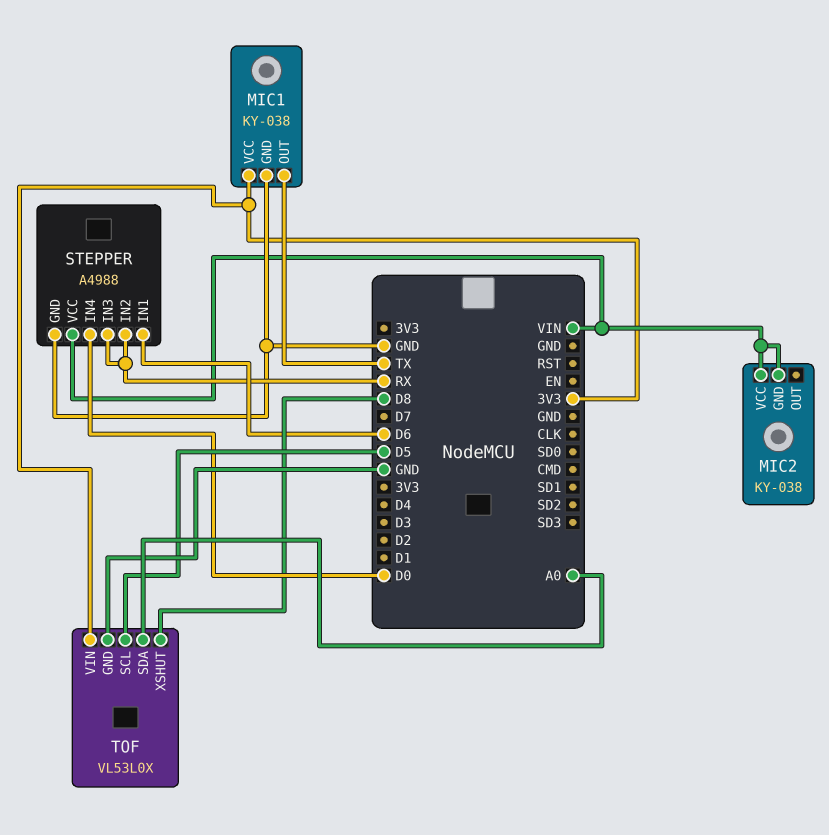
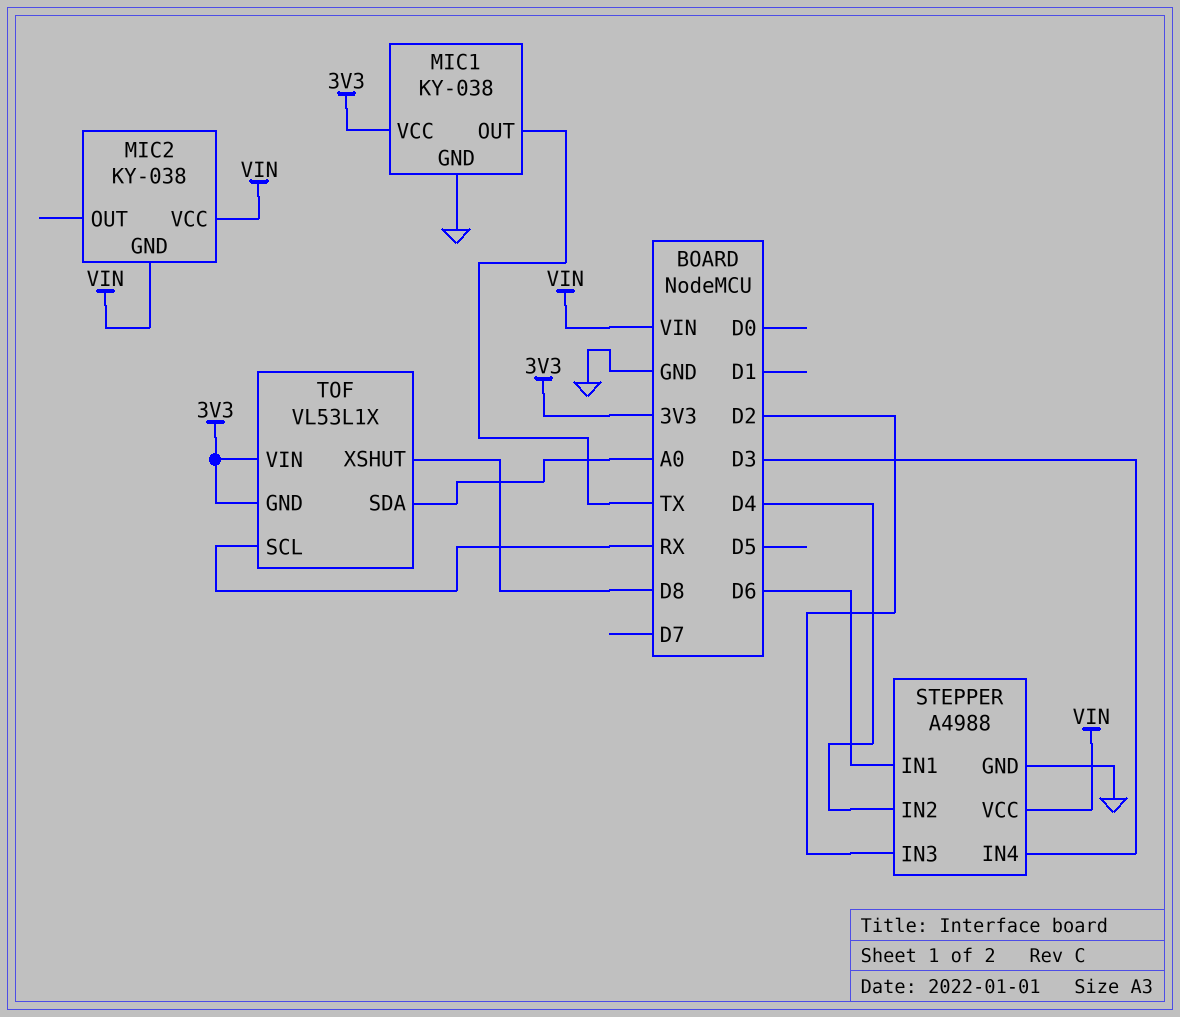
STEPPER pin IN2: RX -> D4
STEPPER pin IN3: RX -> D2
STEPPER pin IN4: D0 -> D3
TOF: VL53L0X -> VL53L1X
TOF pin GND: GND -> 3V3
TOF pin SCL: D5 -> RX

